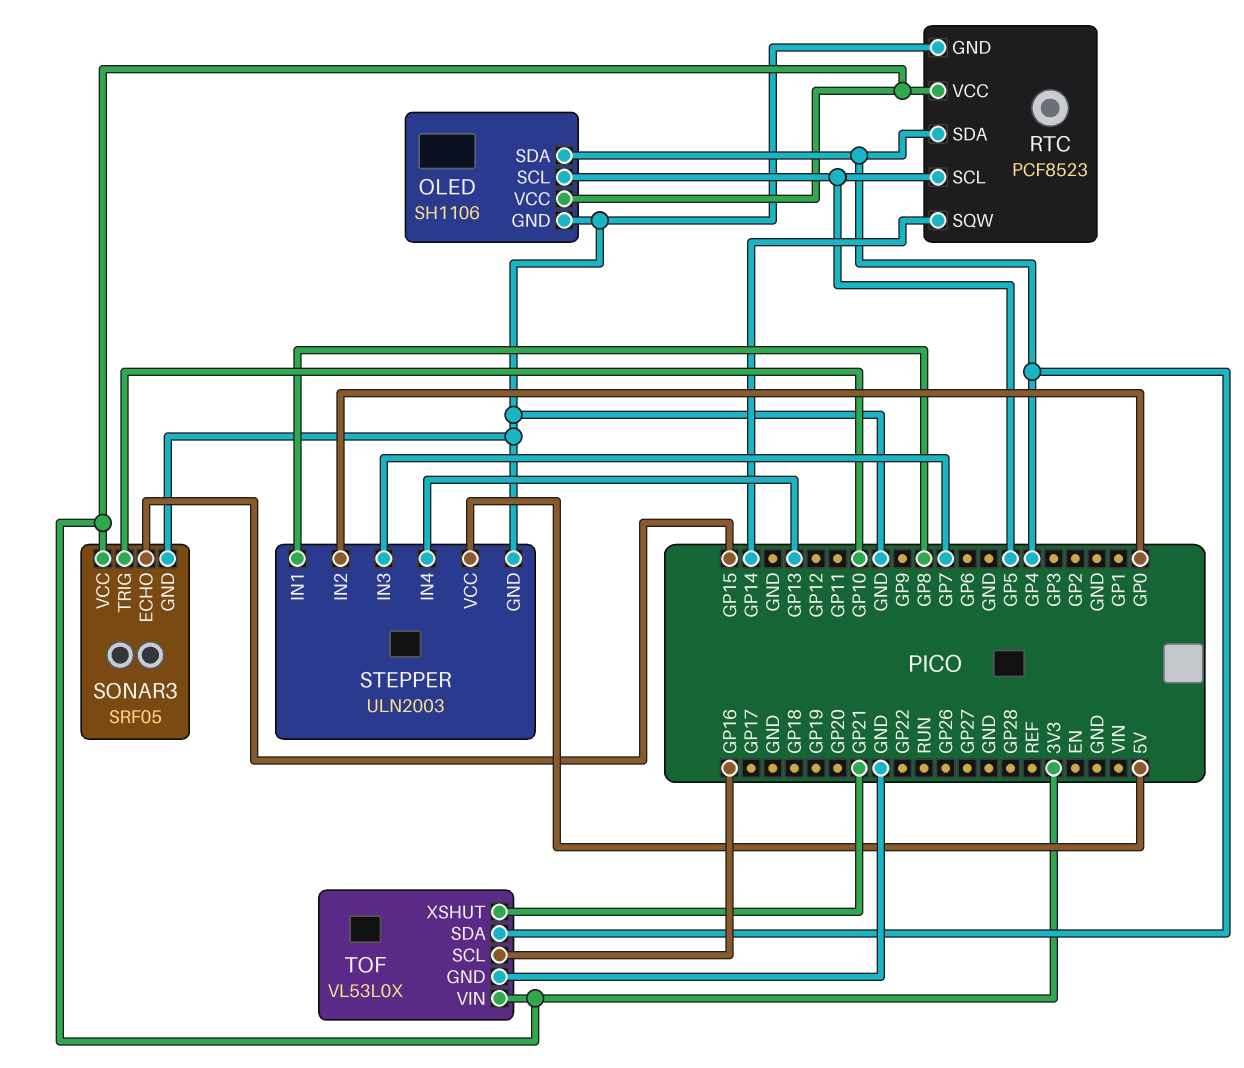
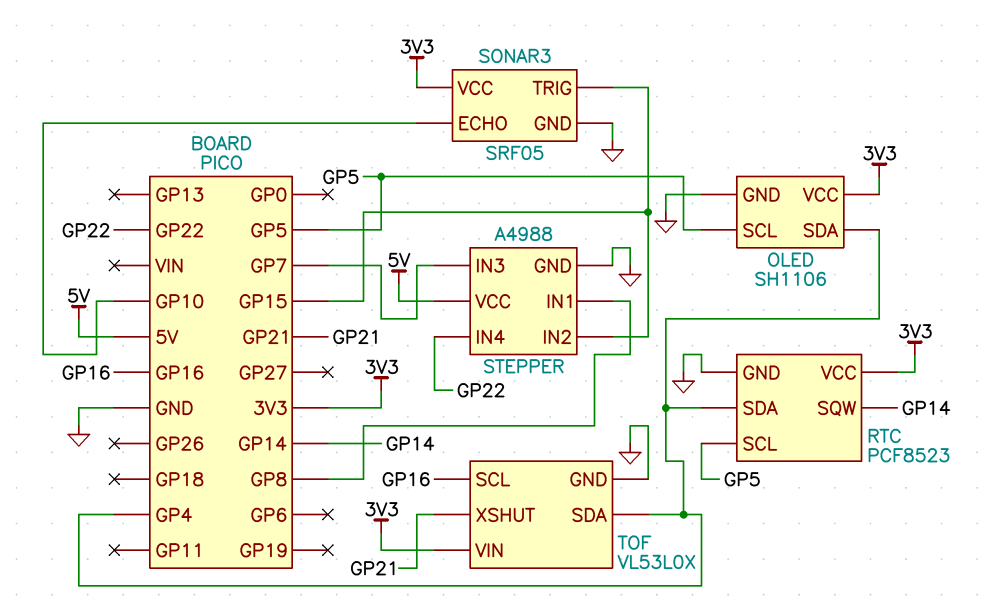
SONAR3 pin ECHO: GP15 -> GP10
SONAR3 pin TRIG: GP10 -> GP15
STEPPER: ULN2003 -> A4988
STEPPER pin IN2: GP0 -> GP15
STEPPER pin IN4: GP13 -> GP22

